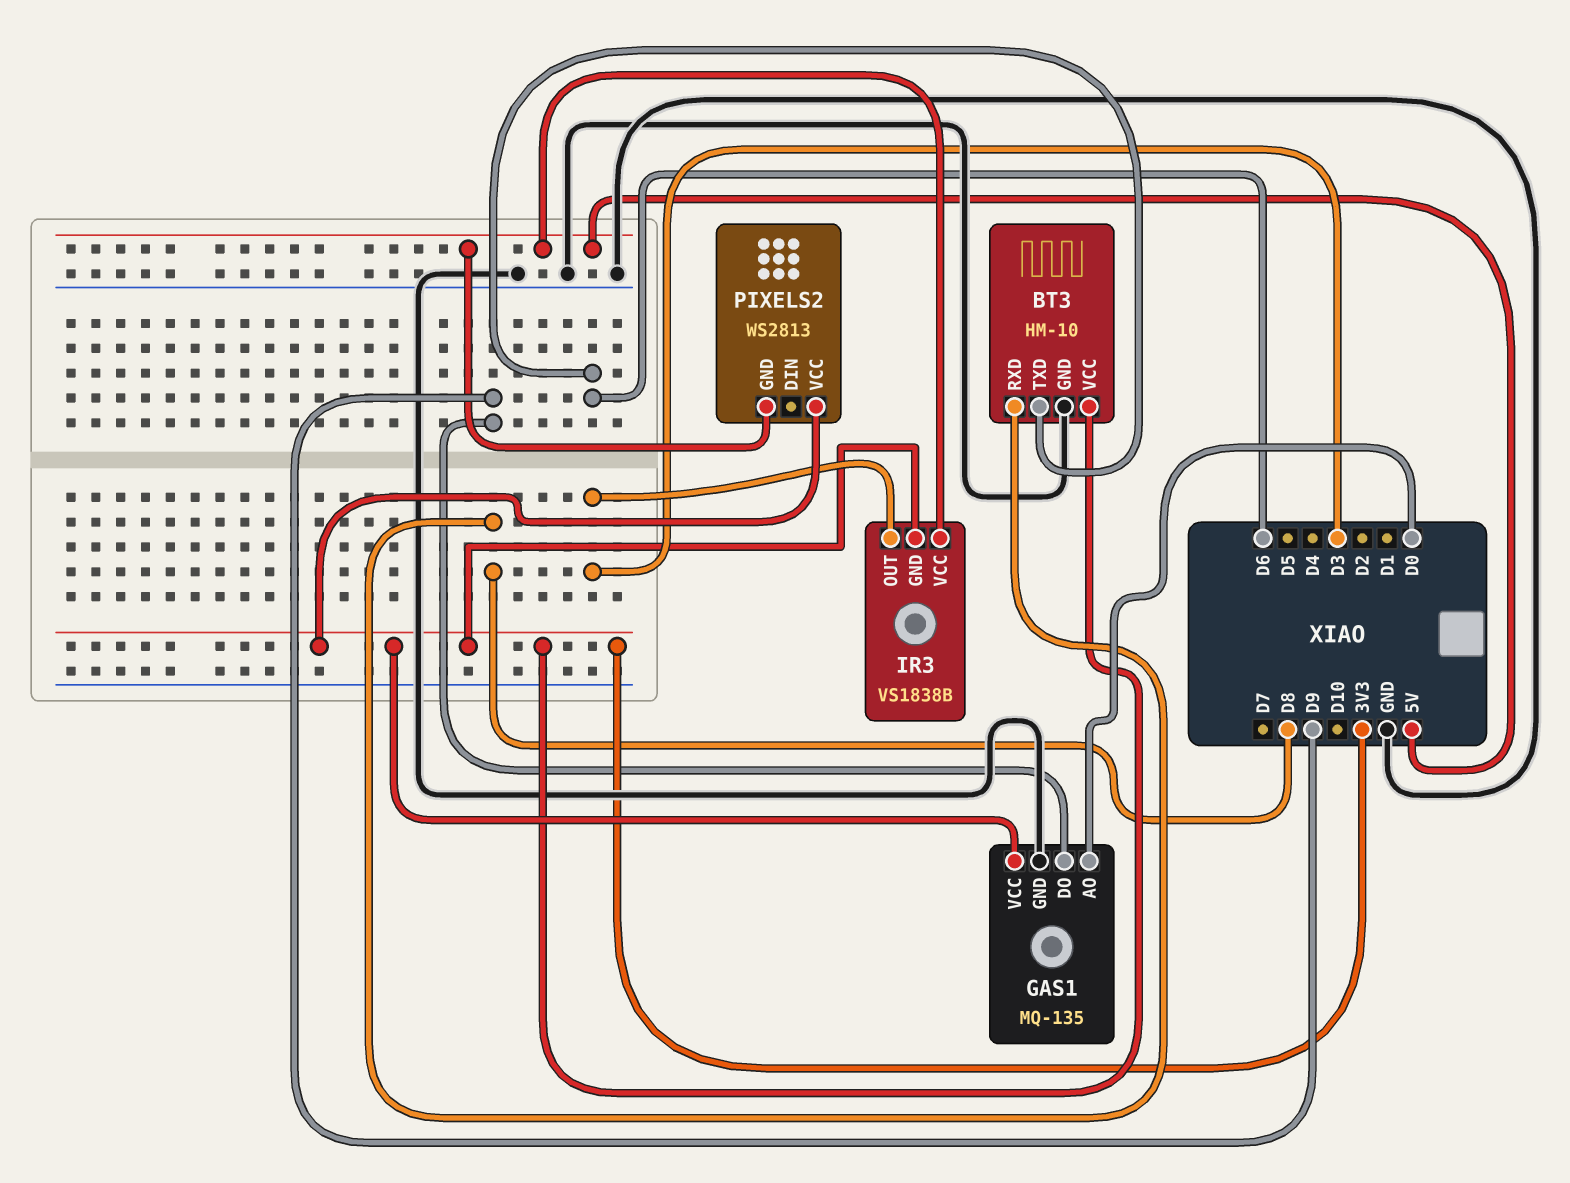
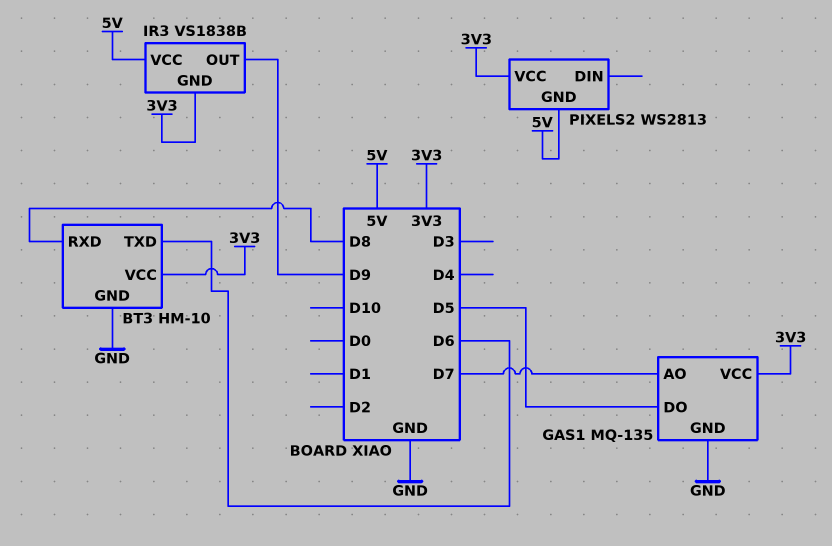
GAS1 pin AO: D0 -> D7
GAS1 pin DO: D9 -> D5
IR3 pin OUT: D3 -> D9

